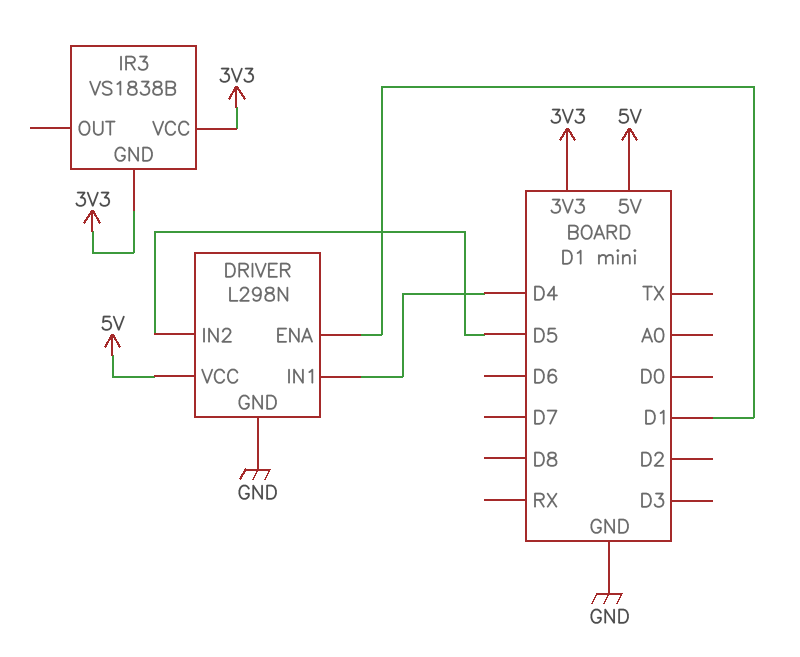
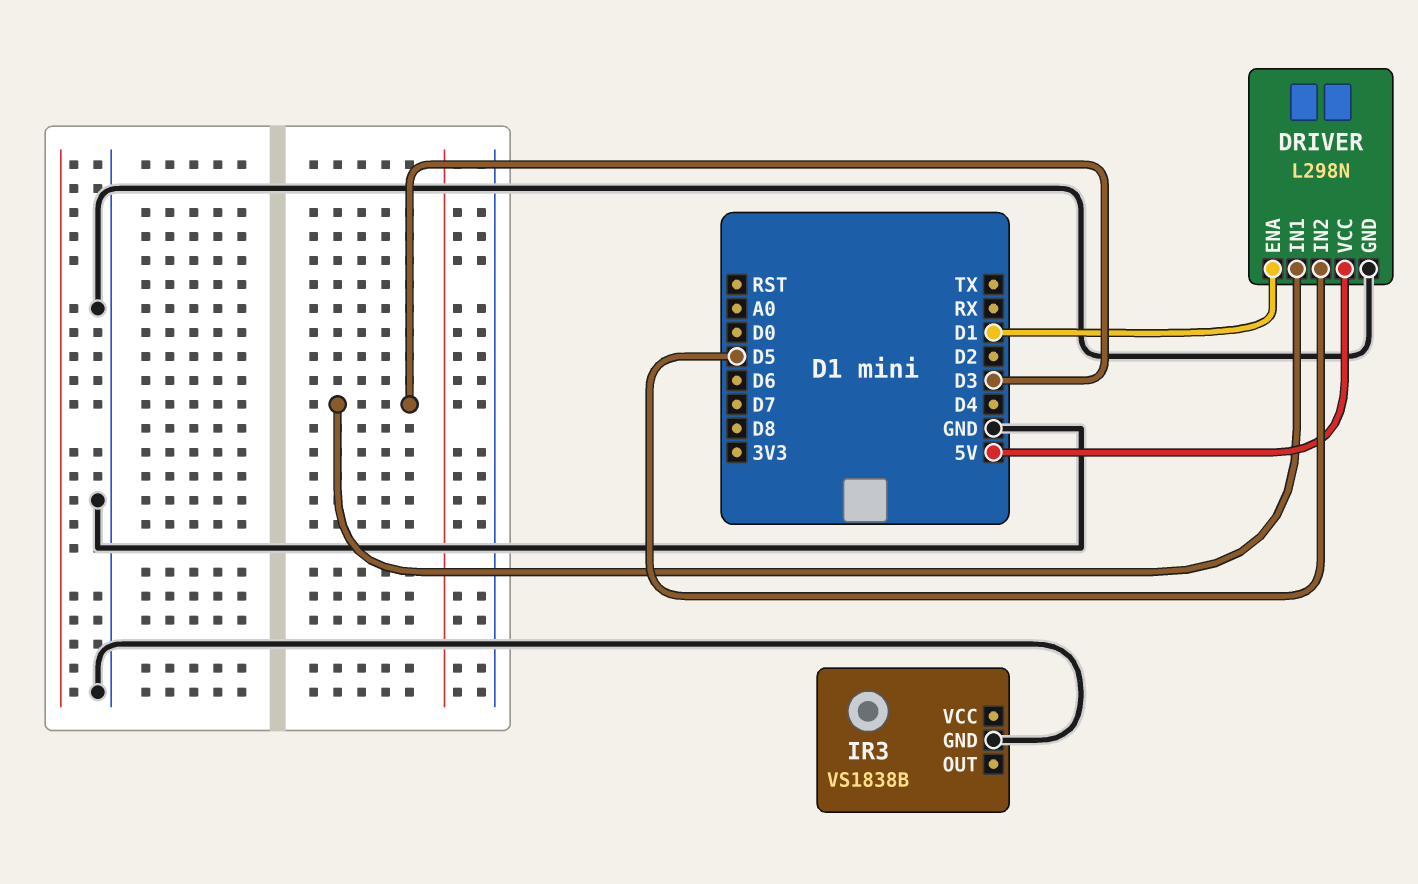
DRIVER pin IN1: D4 -> D3
IR3 pin GND: 3V3 -> GND
IR3 pin VCC: 3V3 -> none

